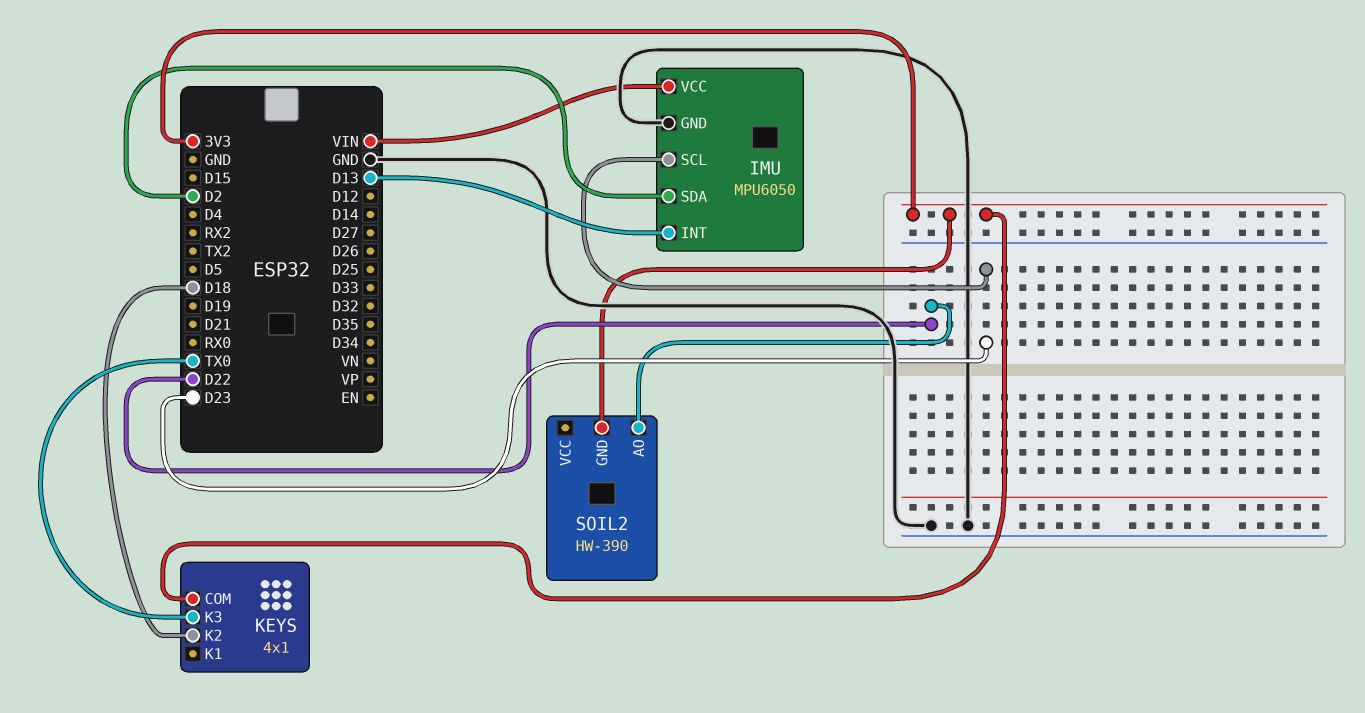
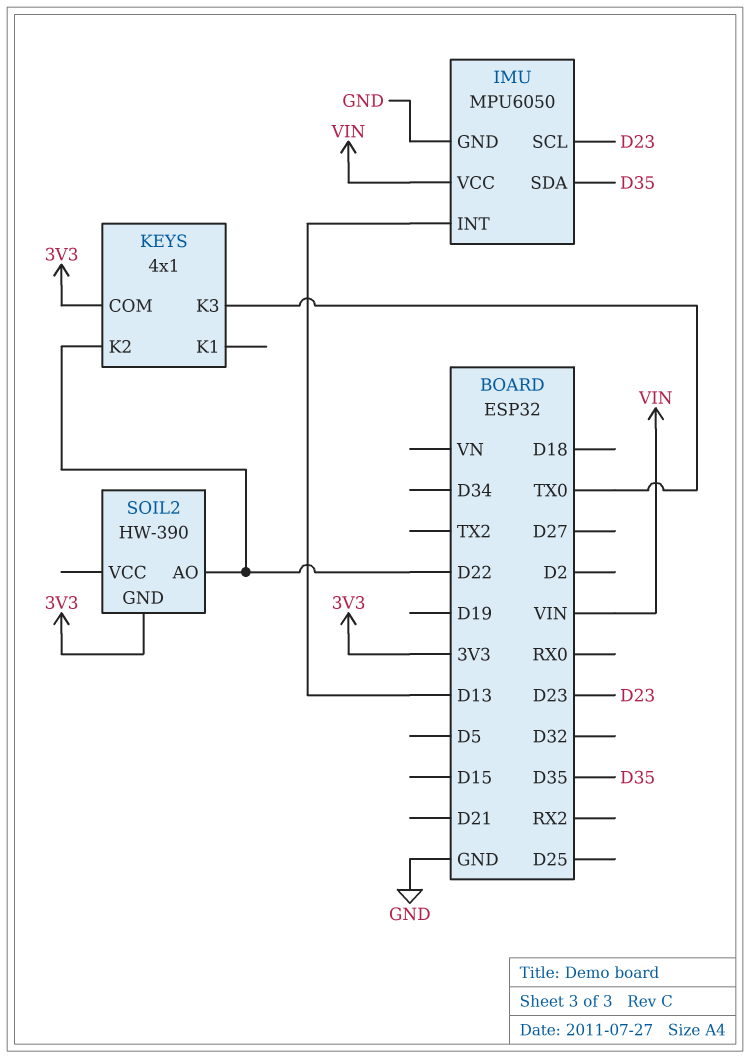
IMU pin SDA: D2 -> D35
KEYS pin K2: D18 -> D22

